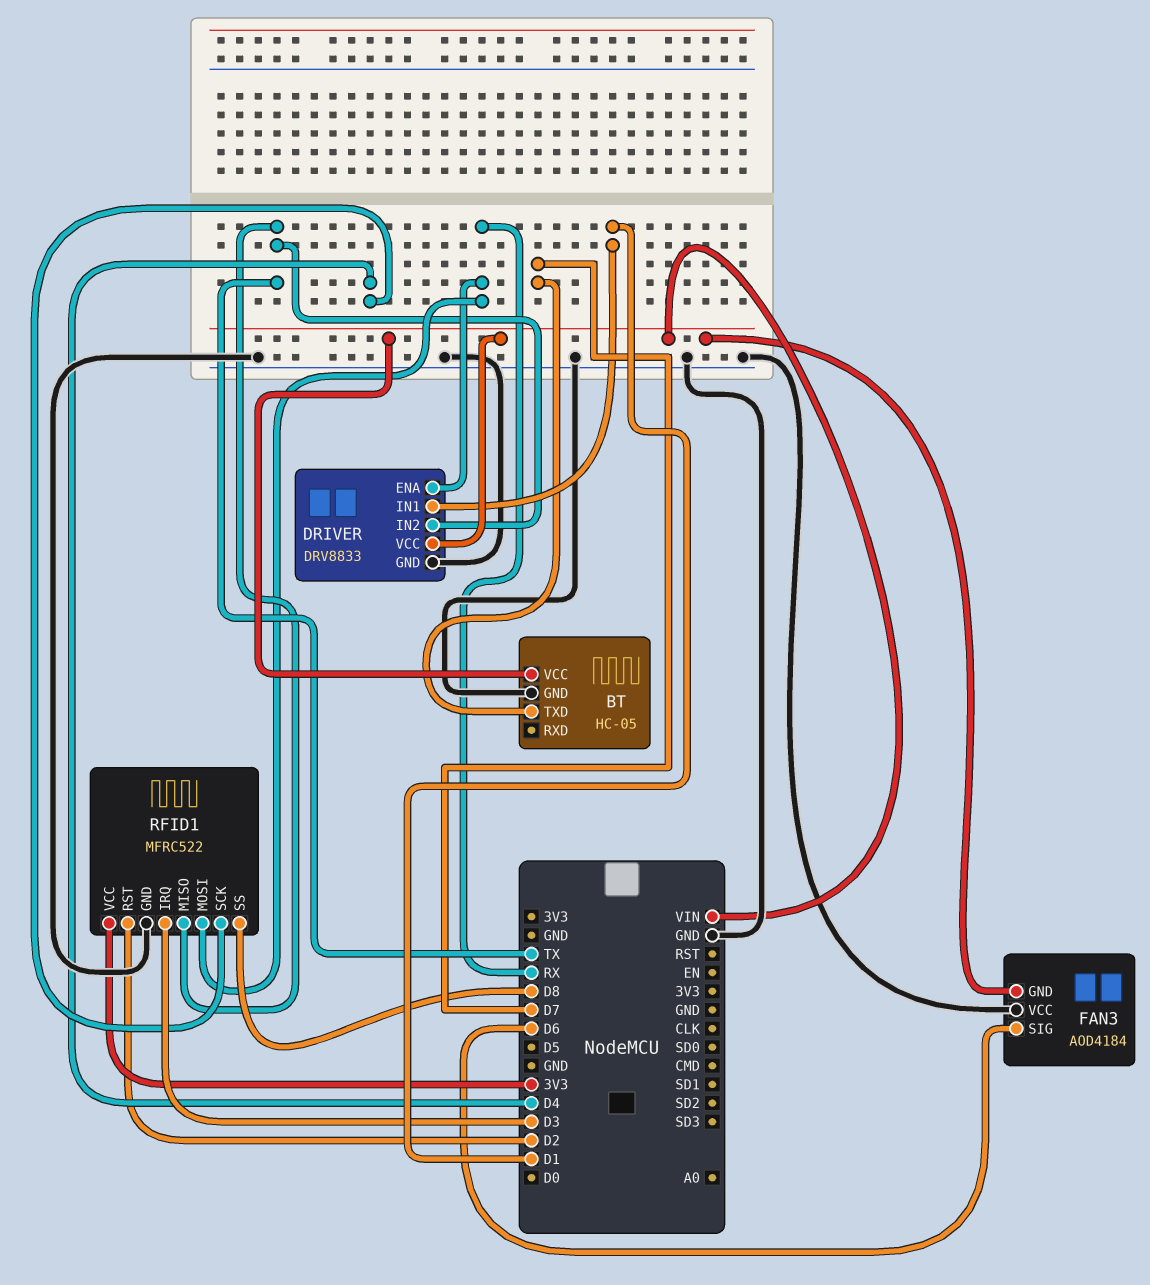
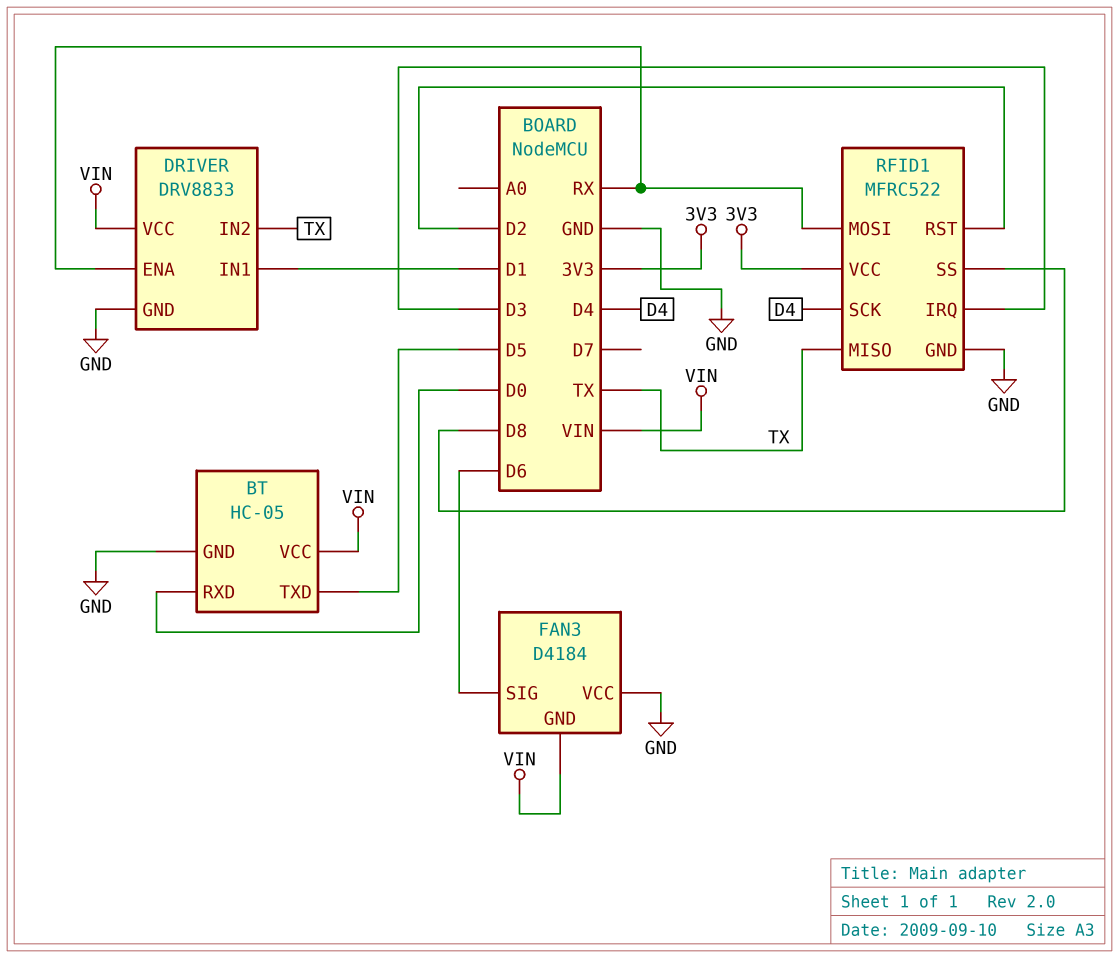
BT pin RXD: none -> D0
BT pin TXD: D7 -> D5
FAN3: AOD4184 -> D4184

